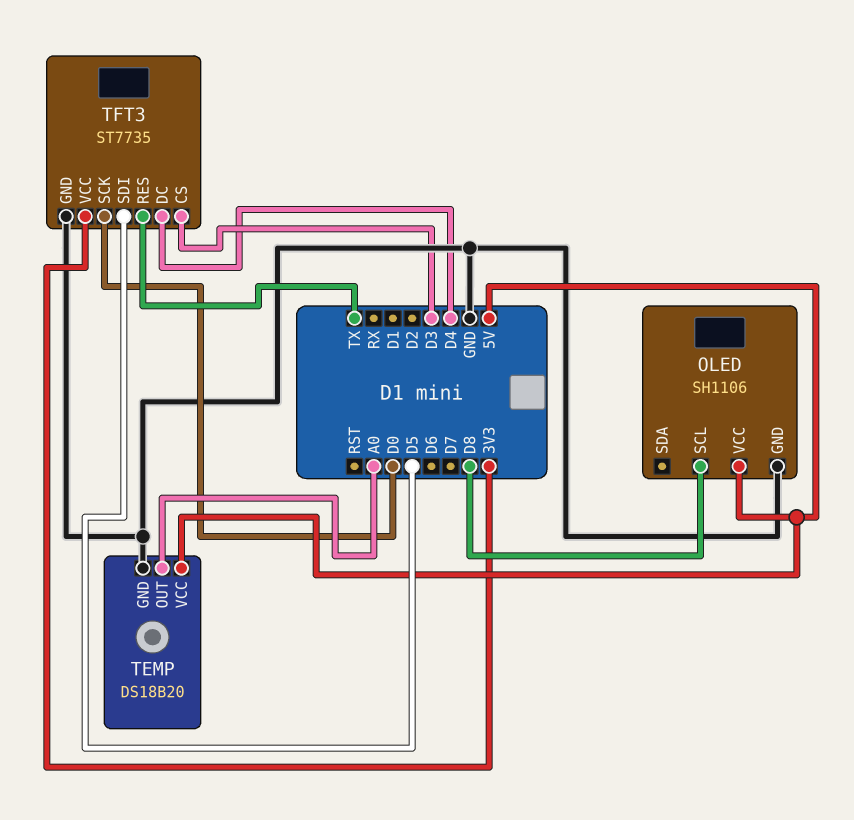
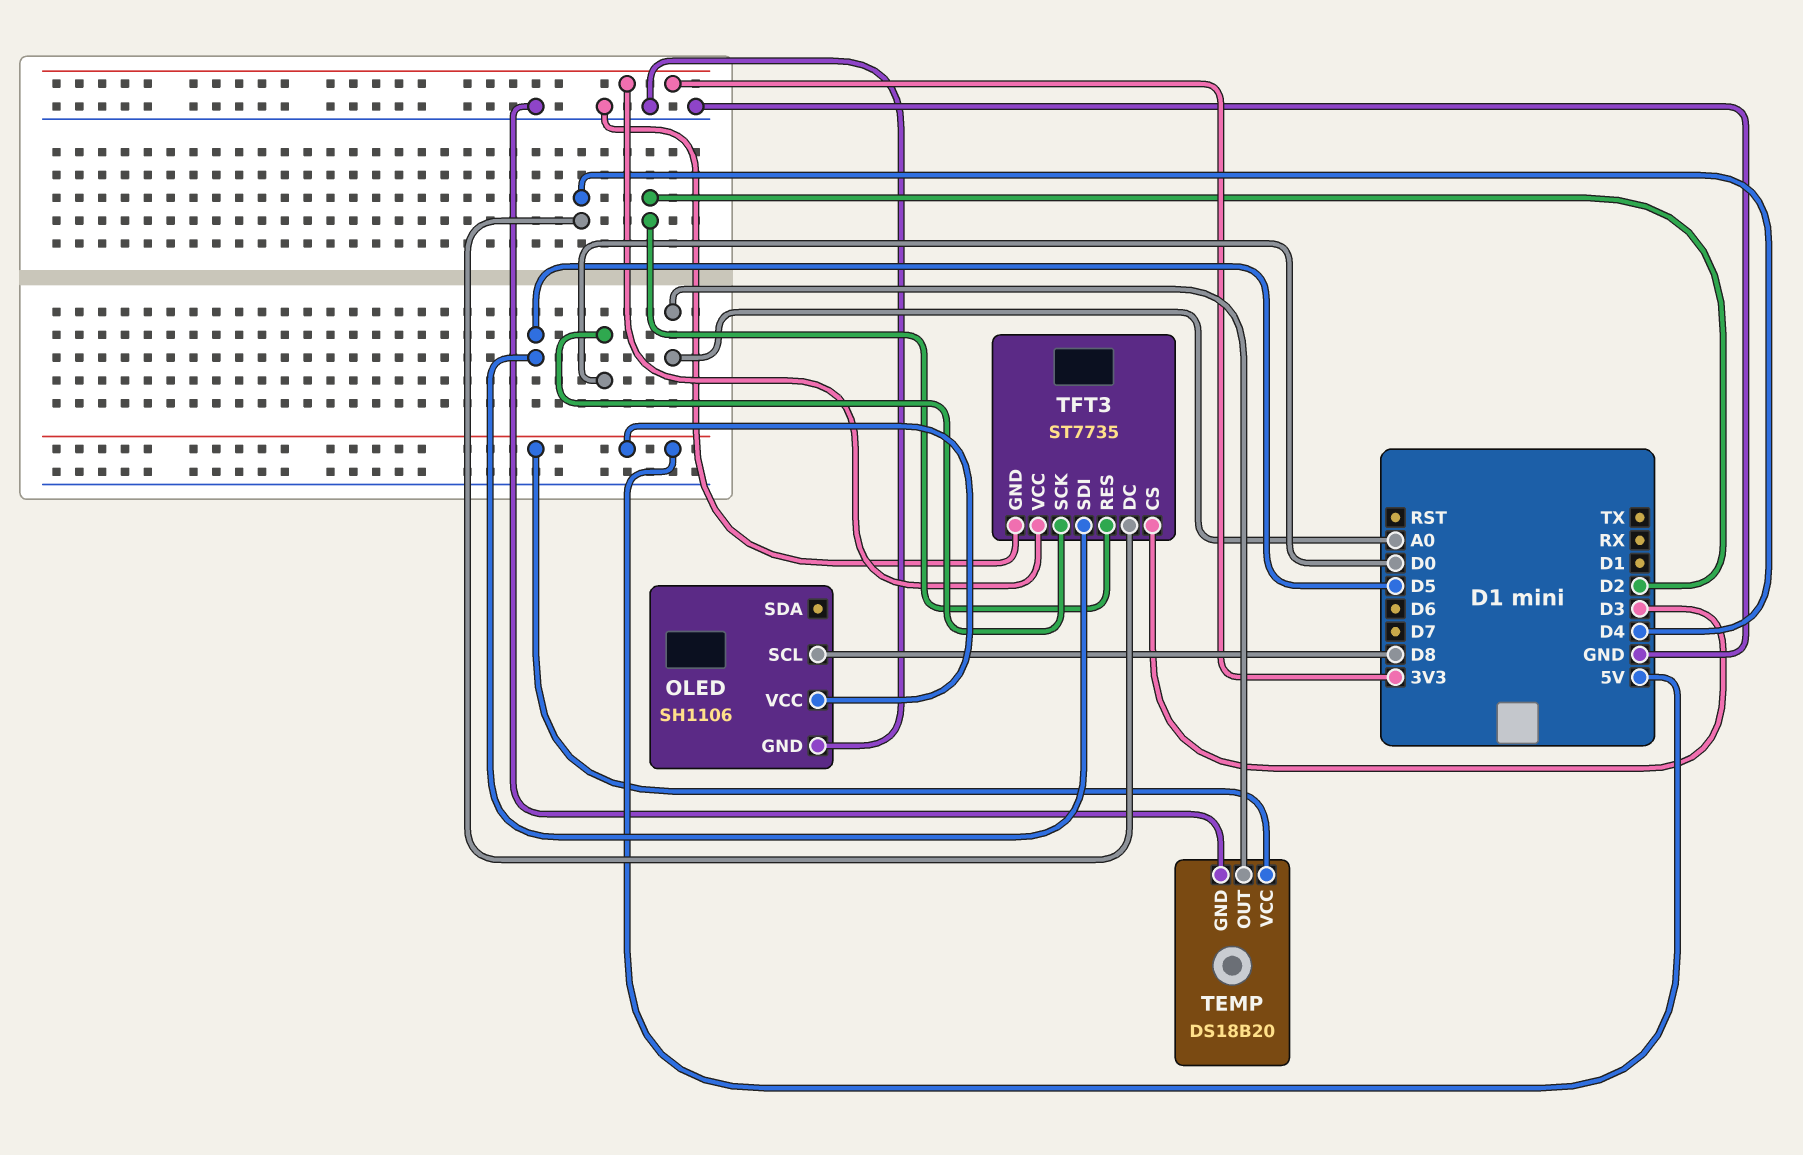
TFT3 pin RES: TX -> D2

